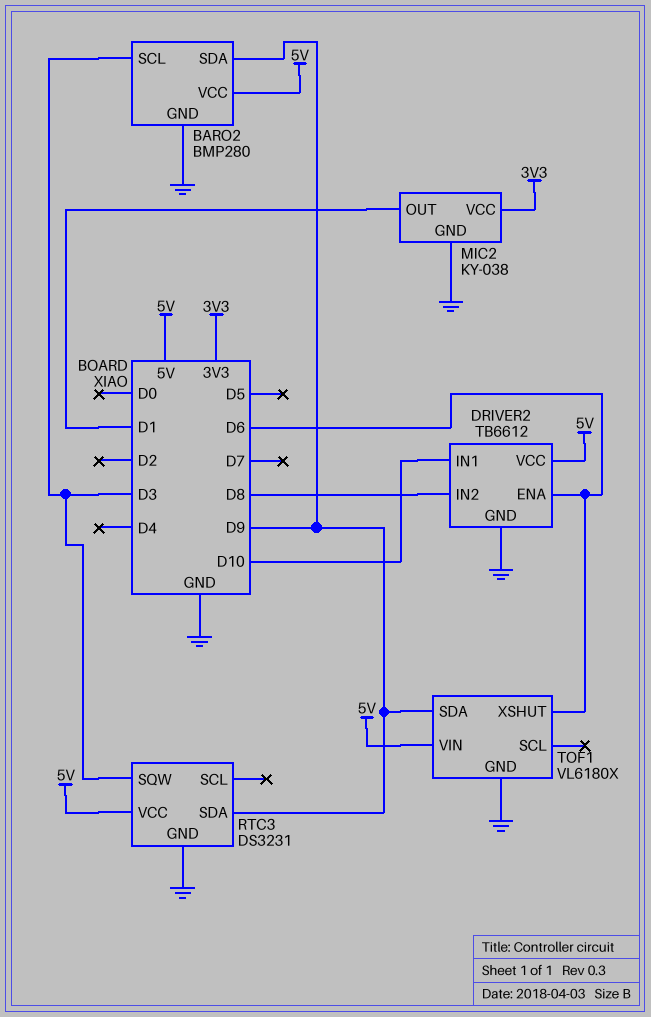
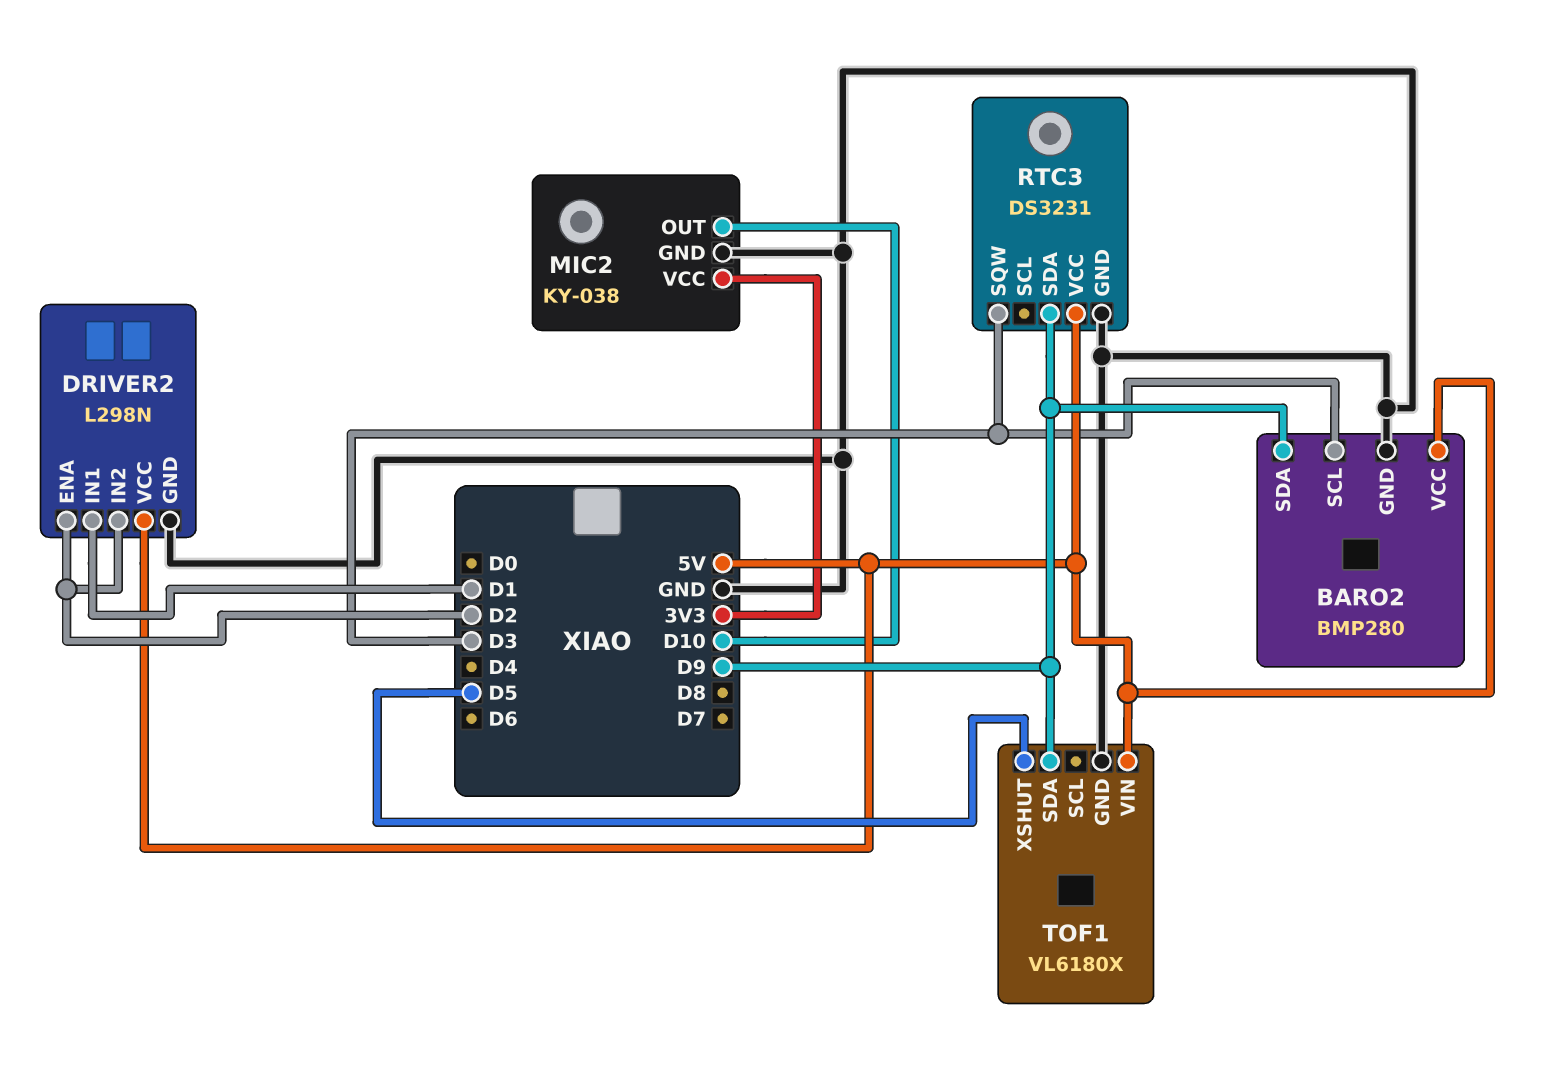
DRIVER2: TB6612 -> L298N
DRIVER2 pin ENA: D6 -> D2
DRIVER2 pin IN1: D10 -> D1
DRIVER2 pin IN2: D8 -> D2
MIC2 pin OUT: D1 -> D10
TOF1 pin XSHUT: D6 -> D5

